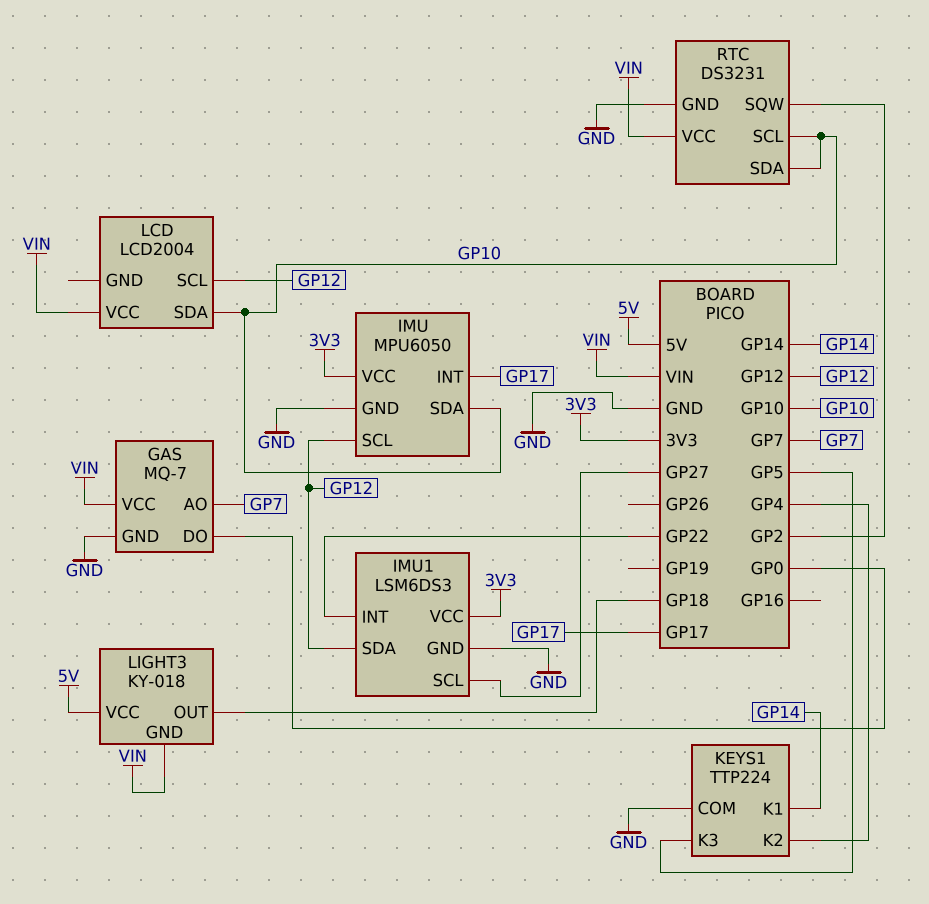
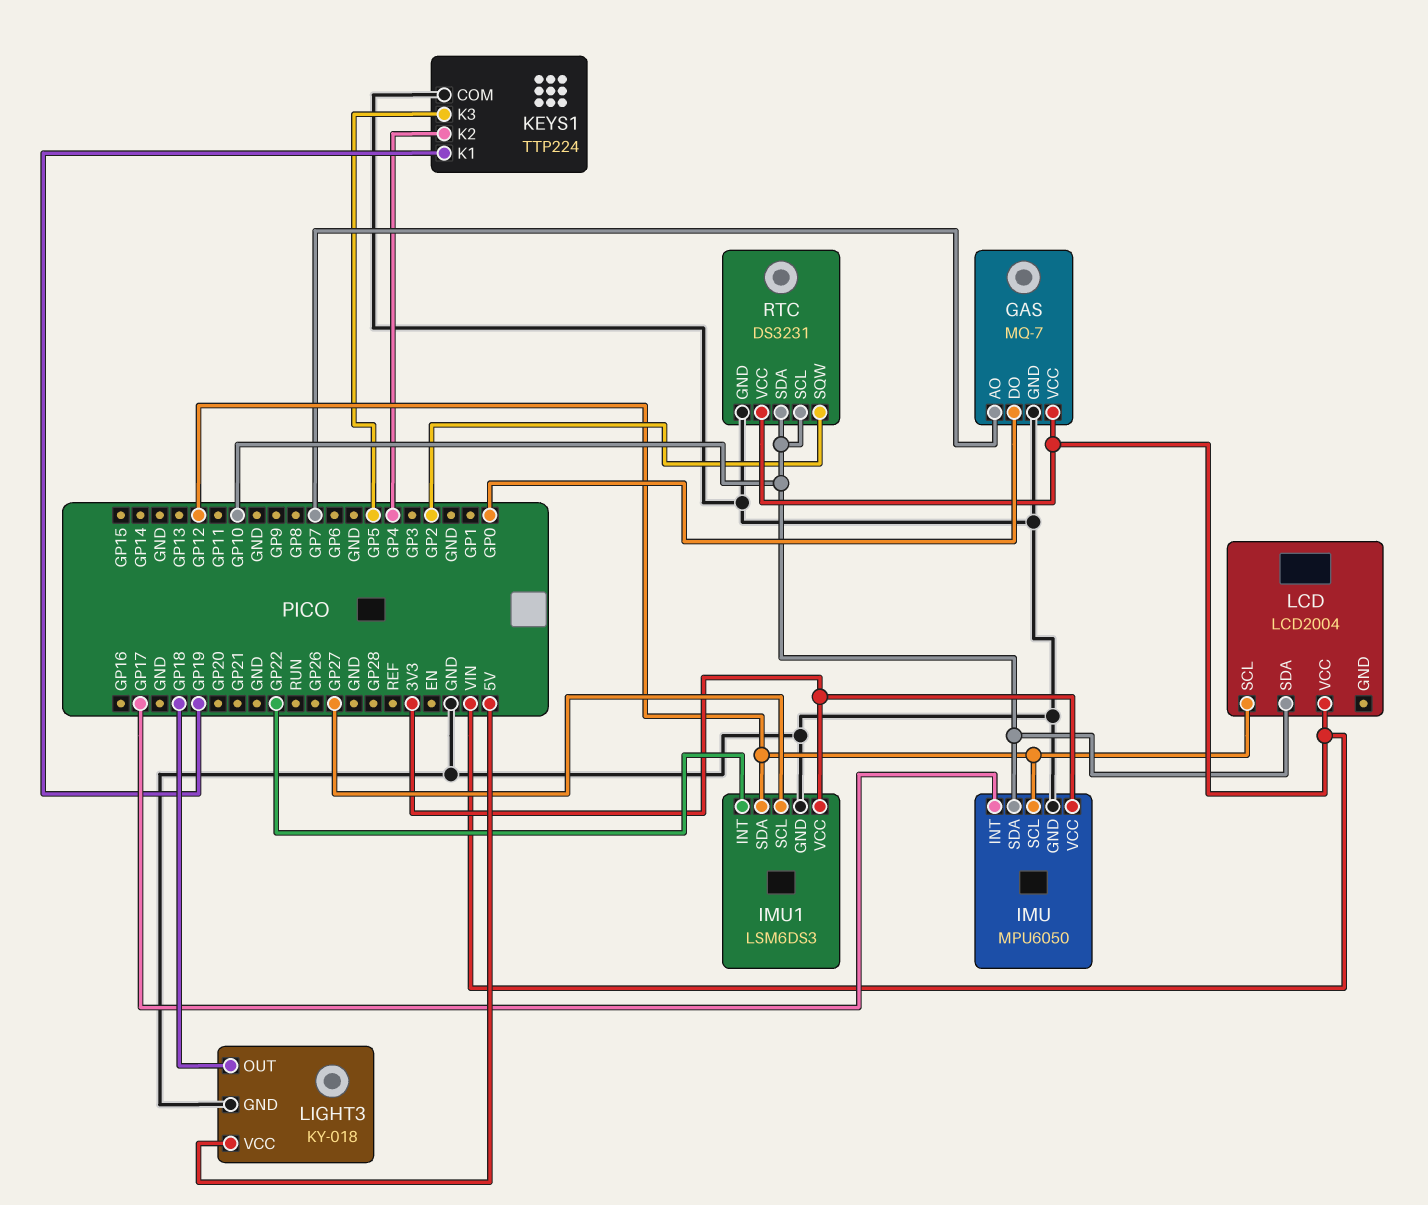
KEYS1 pin K1: GP14 -> GP19
LIGHT3 pin GND: VIN -> GND

